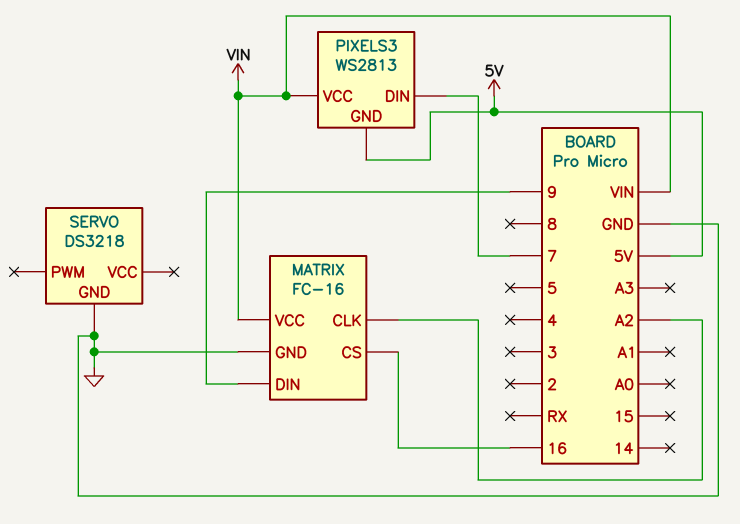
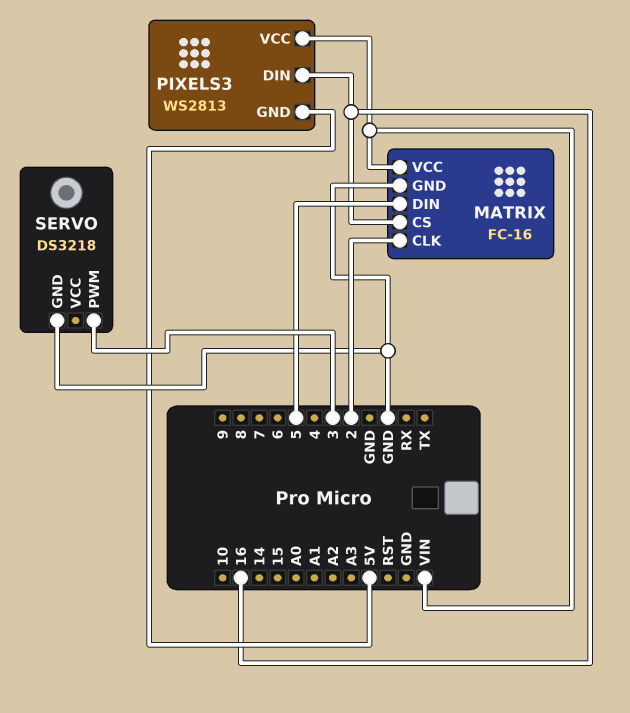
MATRIX pin CLK: A2 -> 2
MATRIX pin DIN: 9 -> 5
PIXELS3 pin DIN: 7 -> 16
SERVO pin PWM: none -> 3

